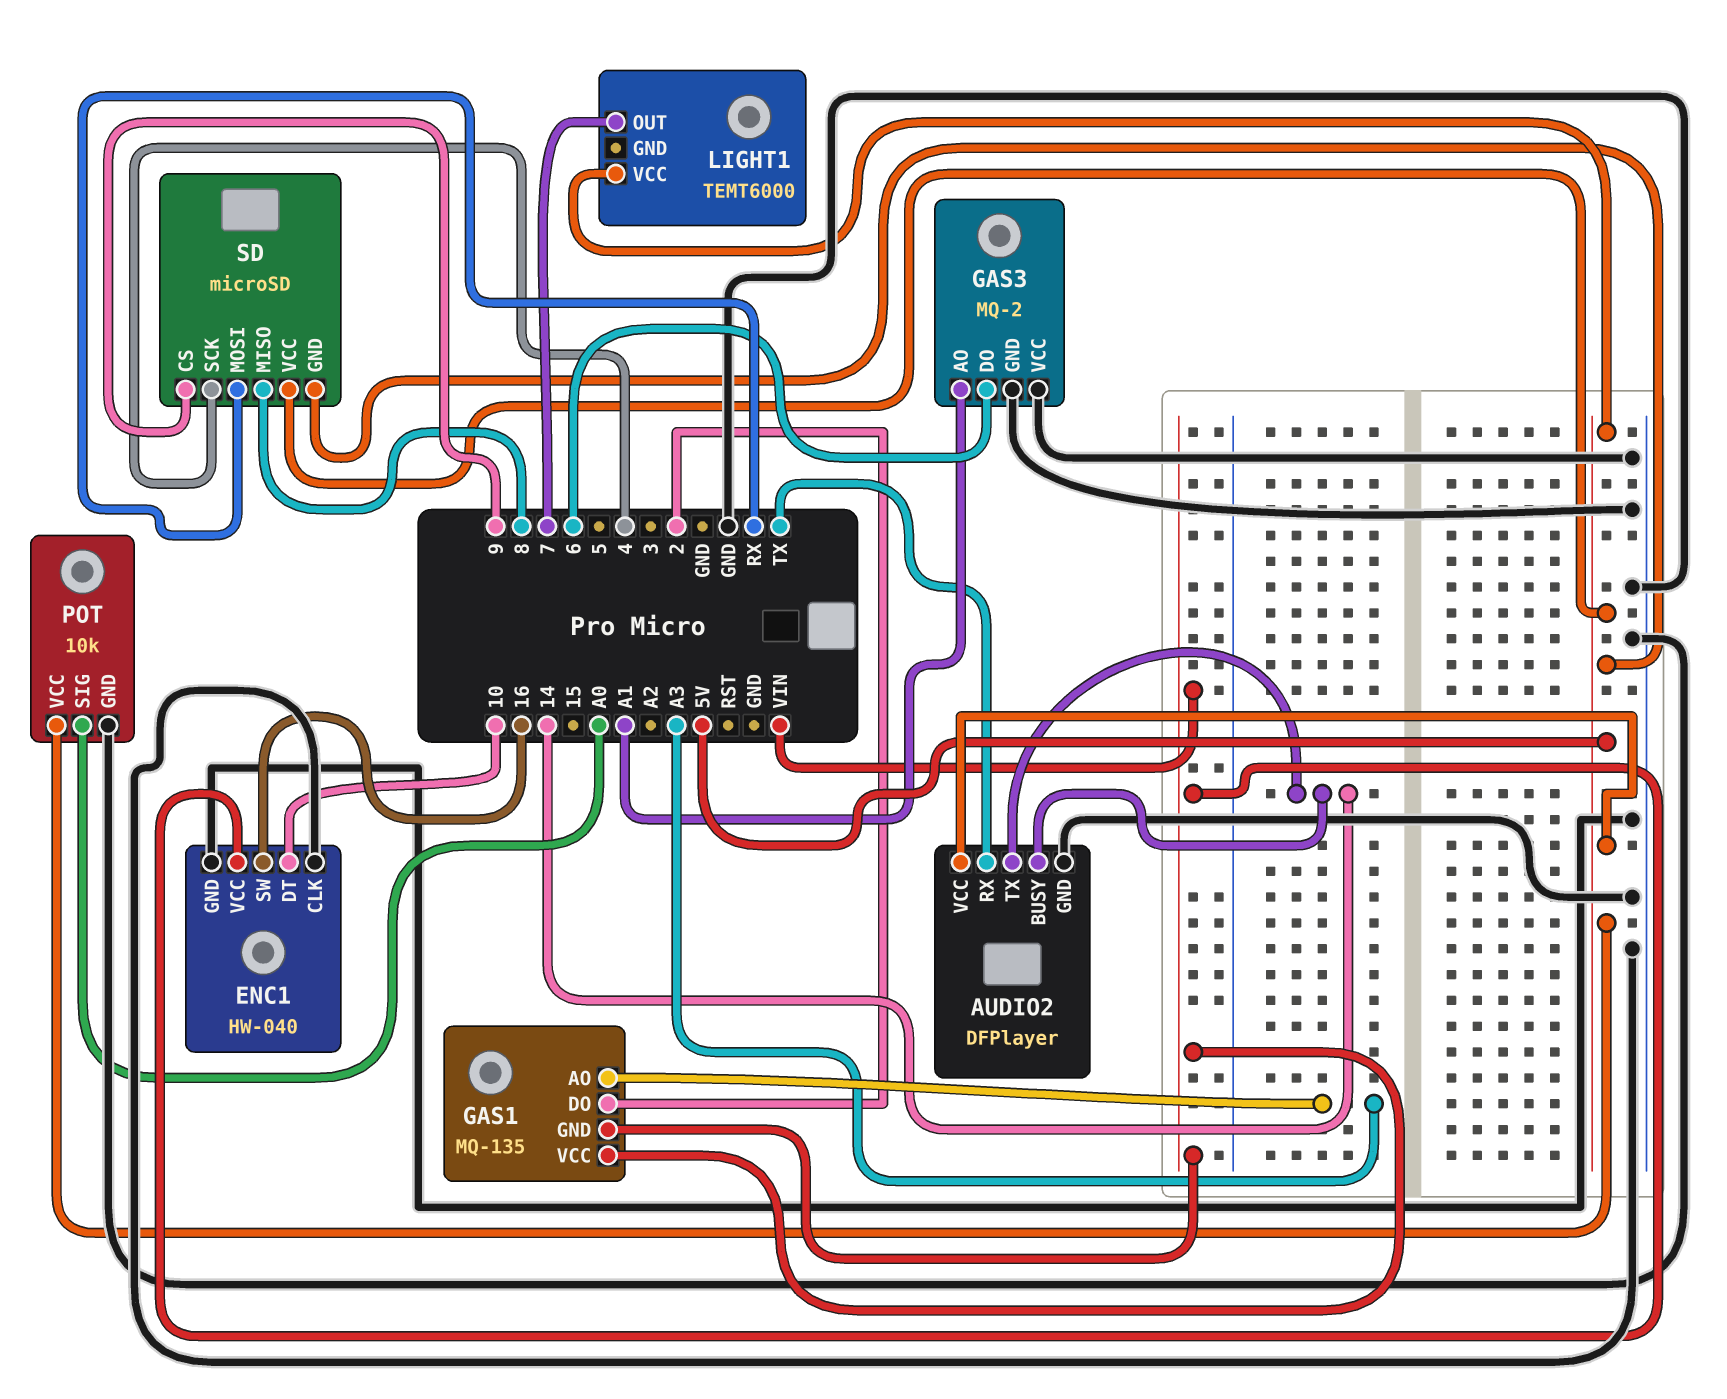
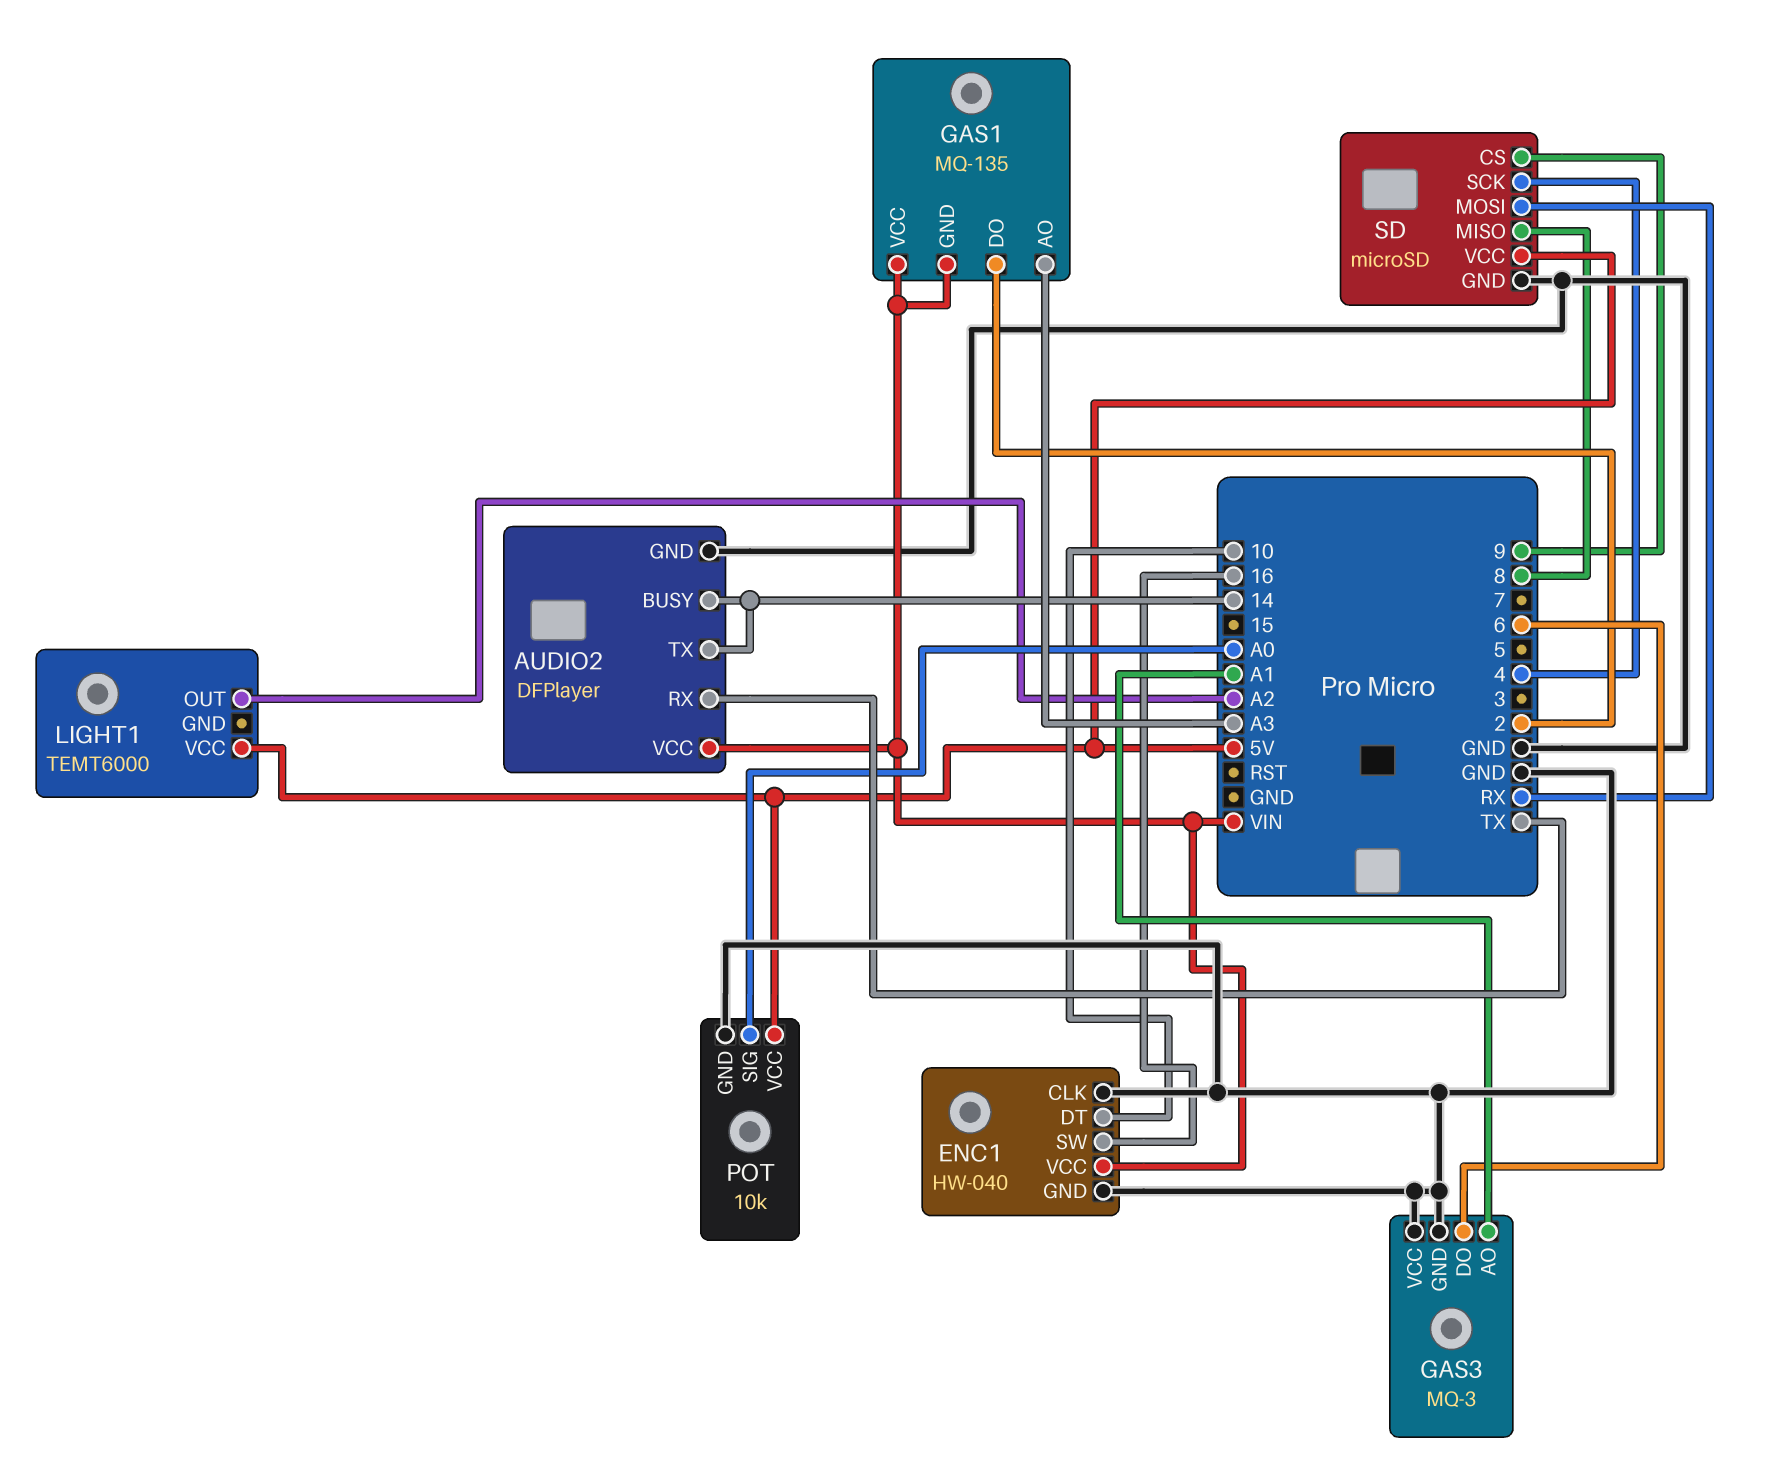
AUDIO2 pin VCC: 5V -> VIN
GAS3: MQ-2 -> MQ-3
LIGHT1 pin OUT: 7 -> A2
SD pin GND: 5V -> GND

